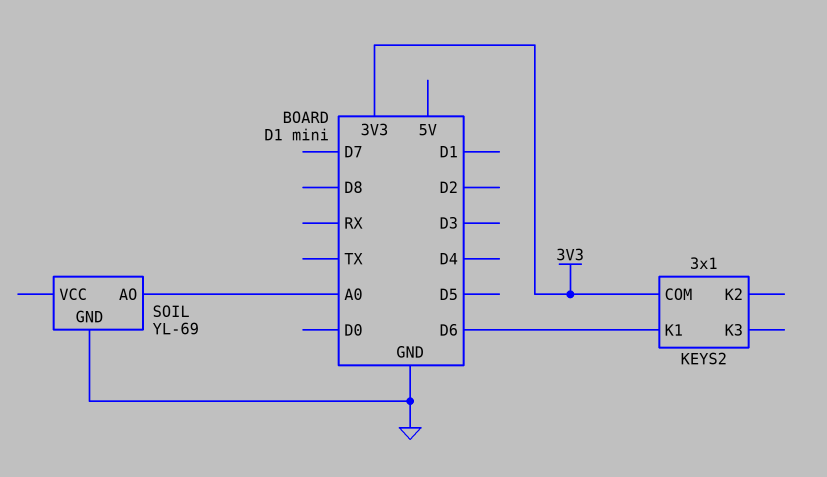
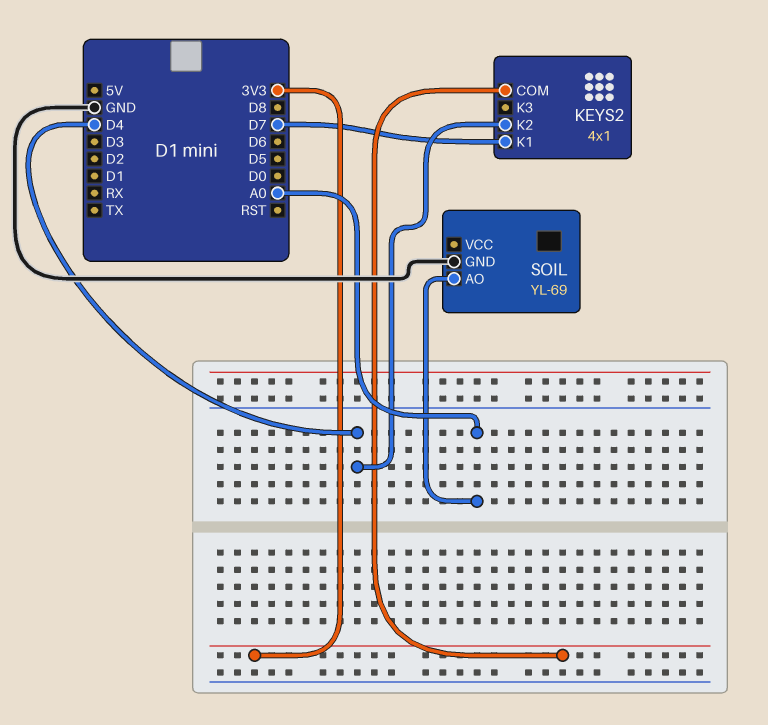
KEYS2: 3x1 -> 4x1
KEYS2 pin K1: D6 -> D7
KEYS2 pin K2: none -> D4

